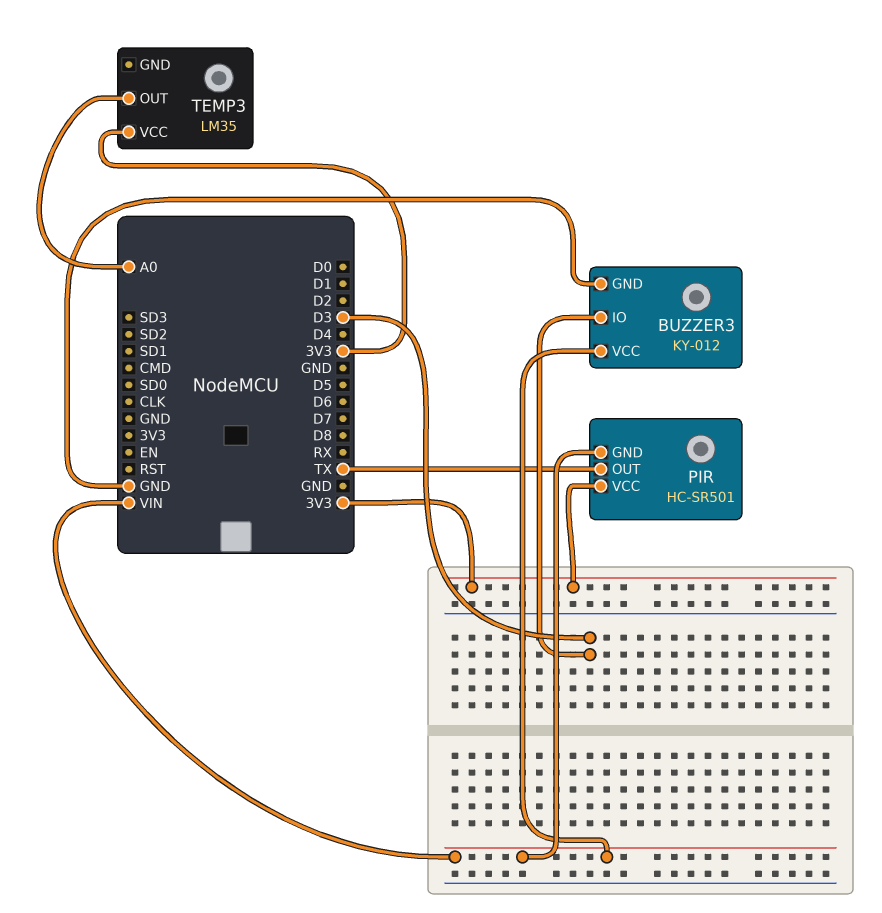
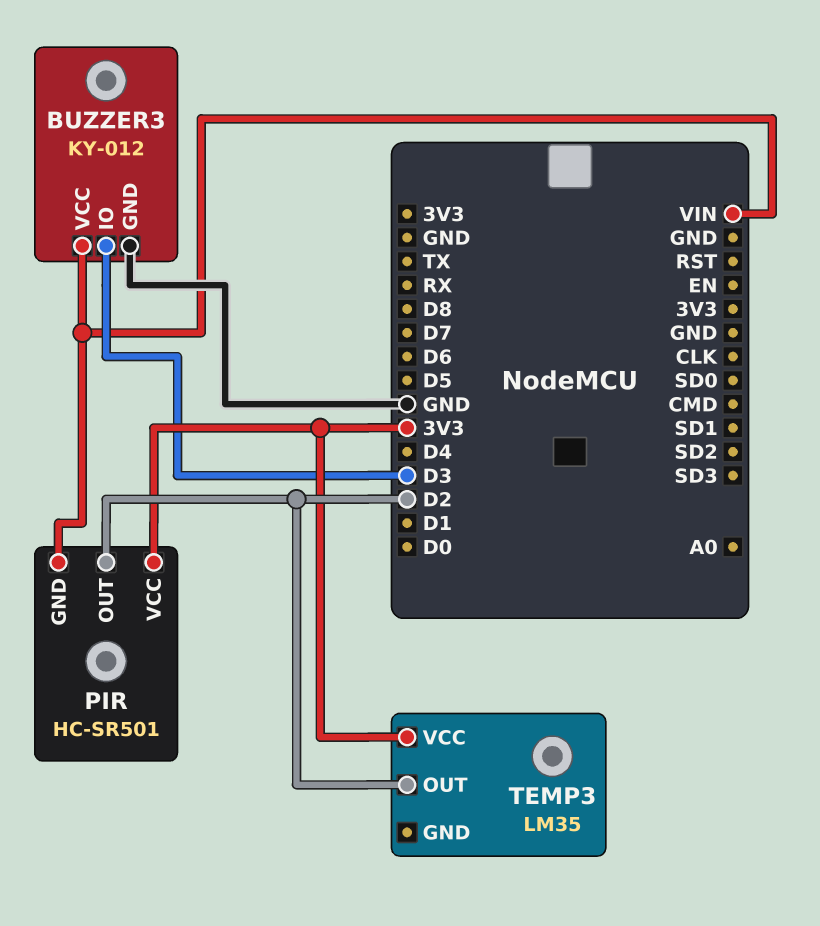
PIR pin OUT: TX -> D2
TEMP3 pin OUT: A0 -> D2

